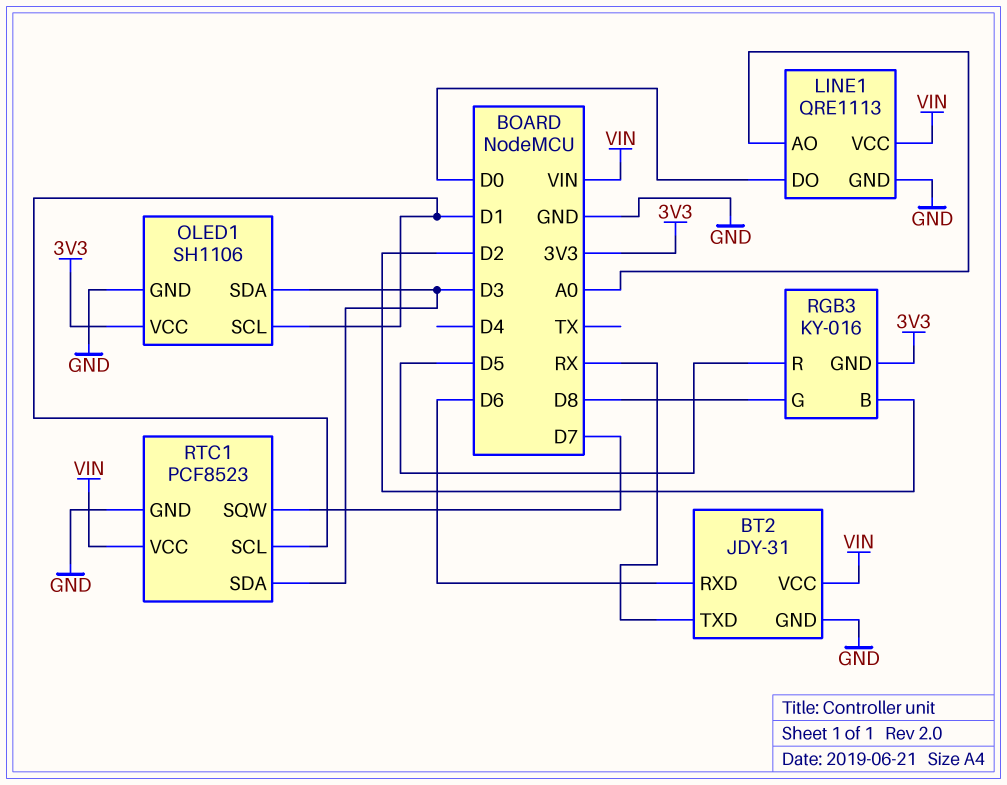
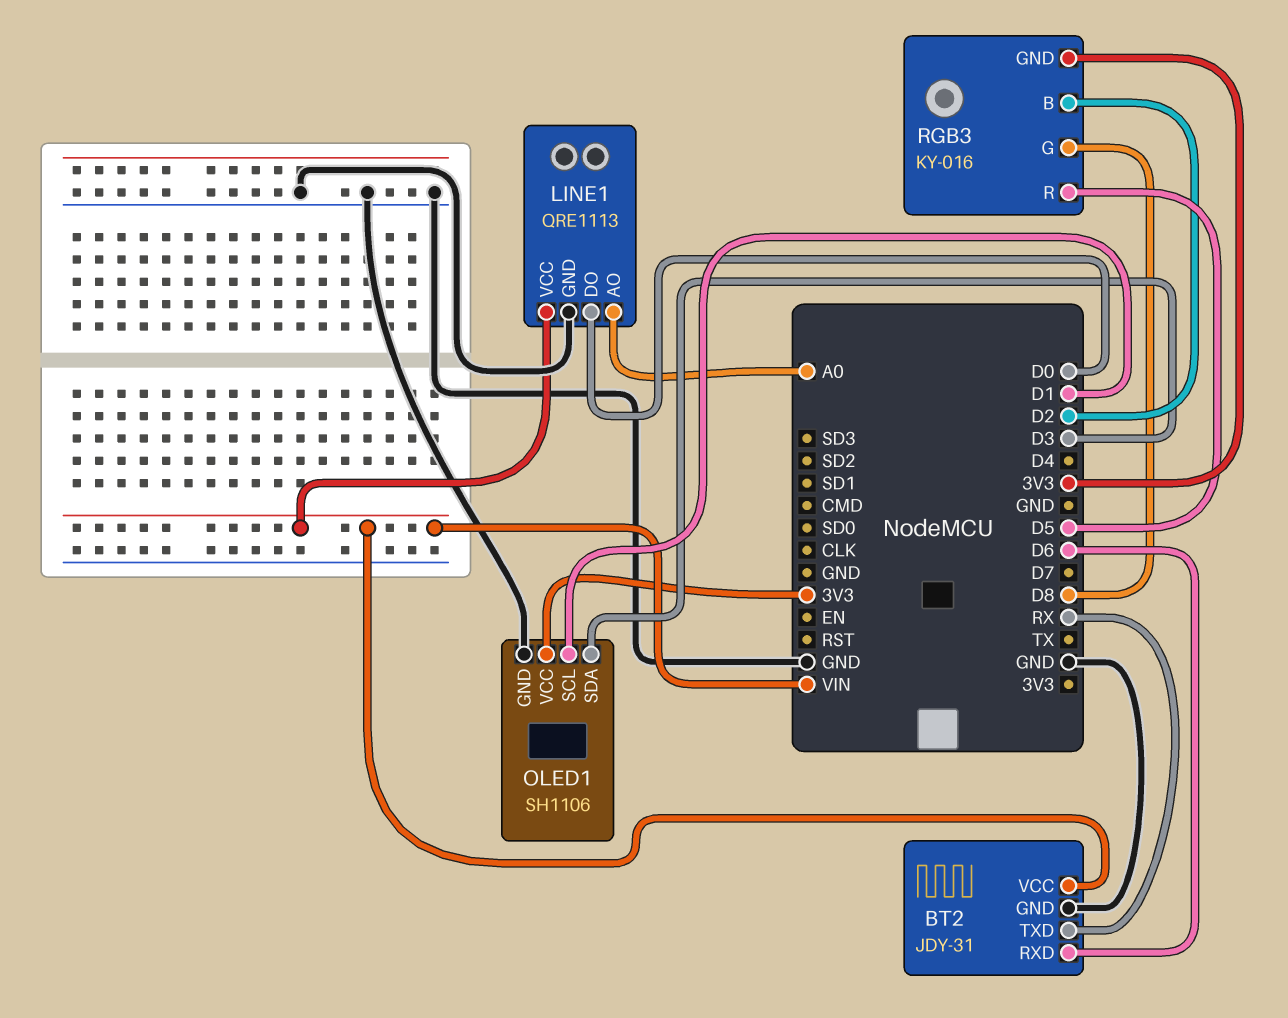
RTC1: PCF8523 -> none
RTC1 pin GND: GND -> none
RTC1 pin SCL: D1 -> none
RTC1 pin SDA: D3 -> none
RTC1 pin SQW: D7 -> none
RTC1 pin VCC: VIN -> none

